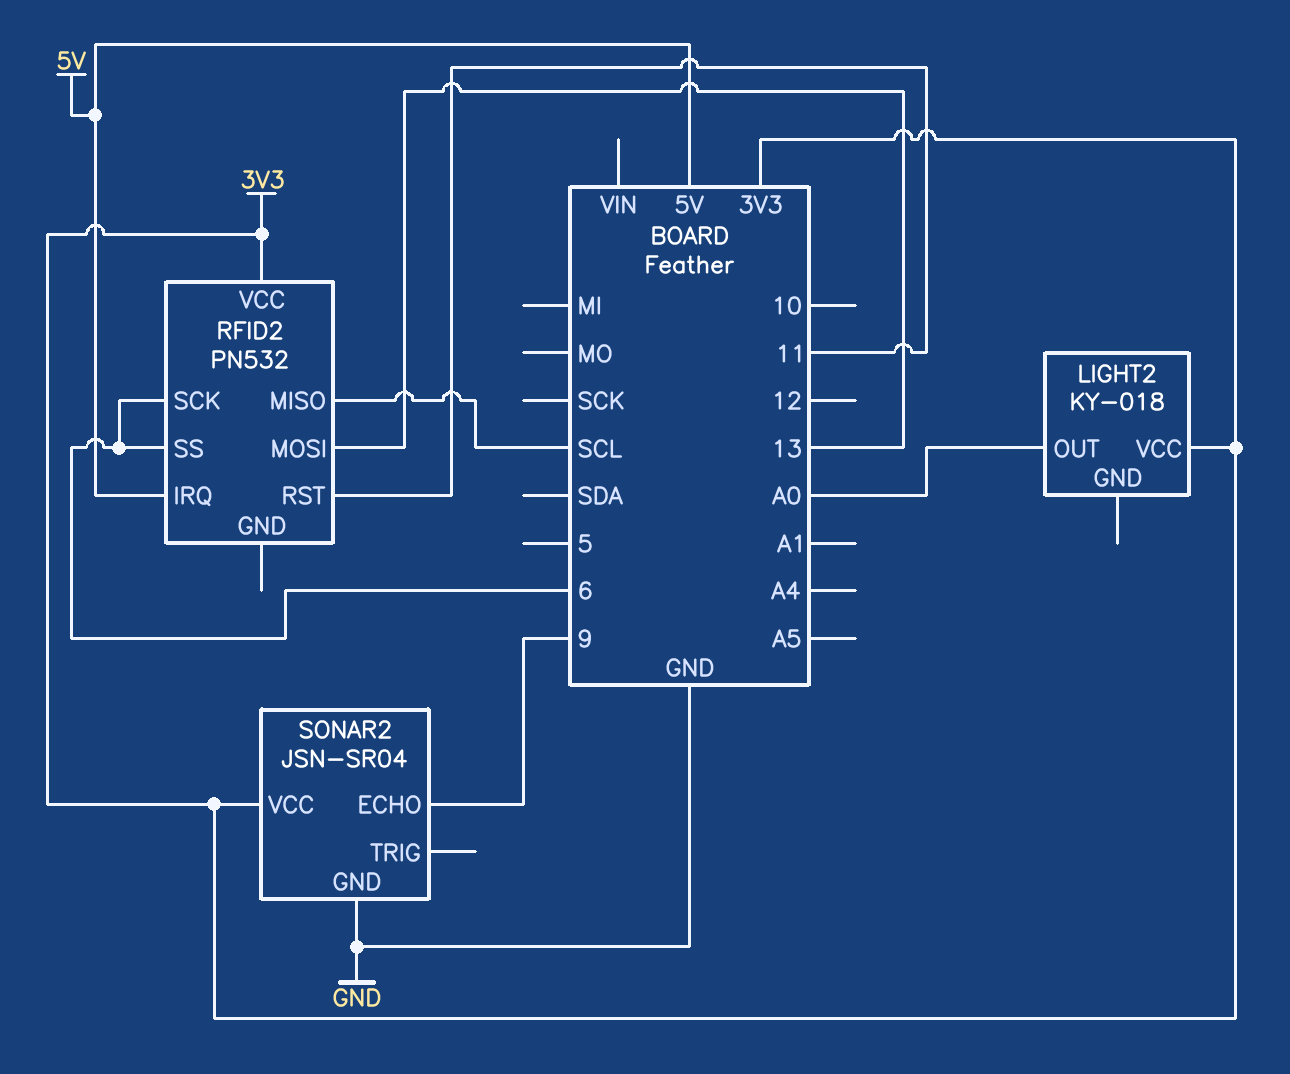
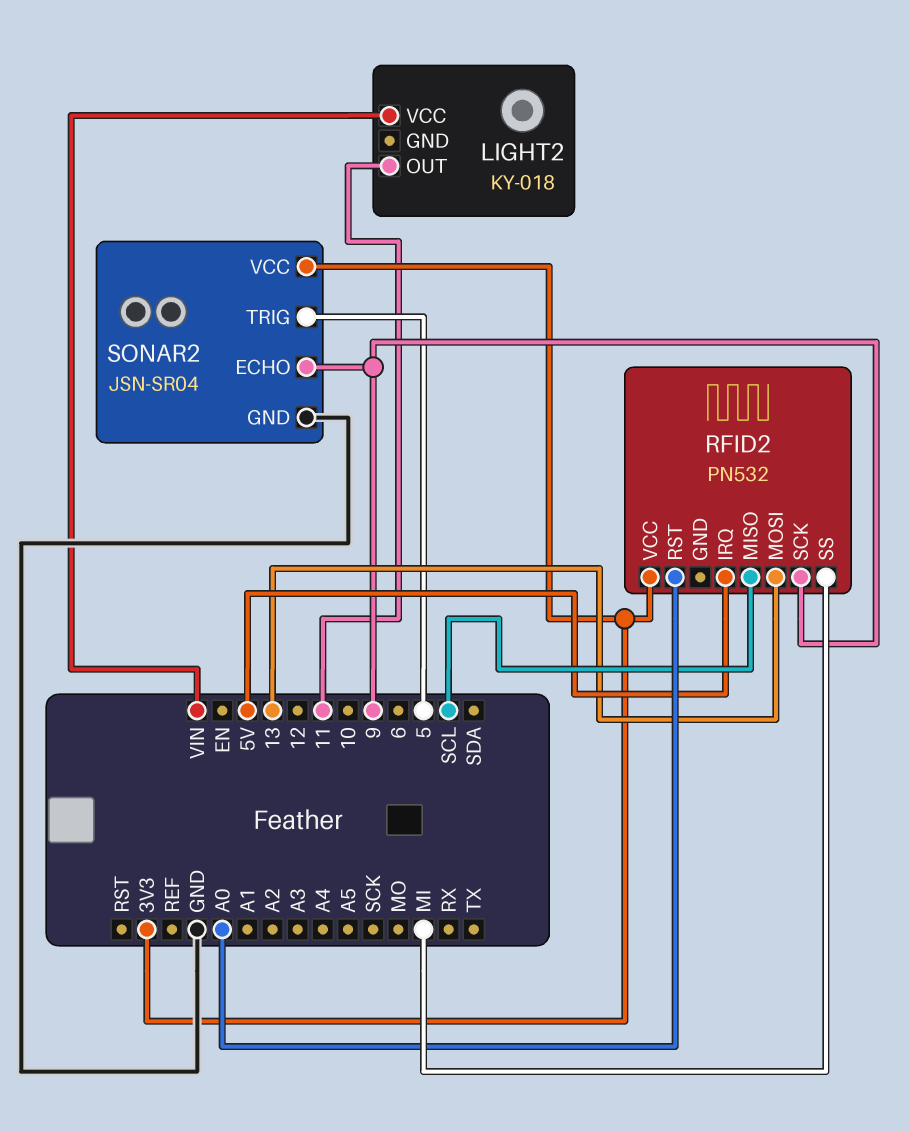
LIGHT2 pin OUT: A0 -> 11
LIGHT2 pin VCC: 3V3 -> VIN
RFID2 pin RST: 11 -> A0
RFID2 pin SCK: 6 -> 9
RFID2 pin SS: 6 -> MI
SONAR2 pin TRIG: none -> 5

